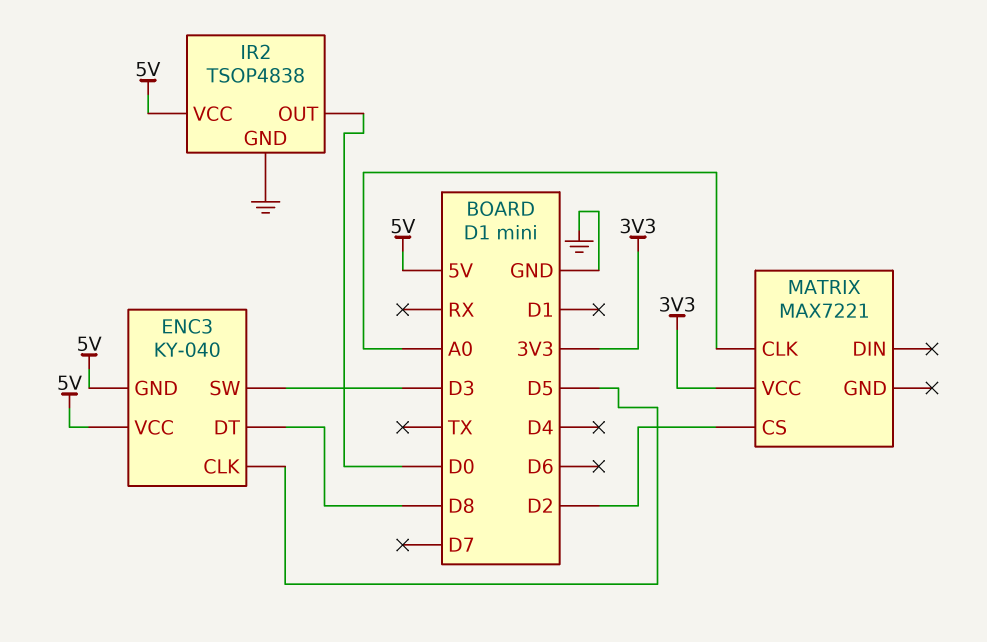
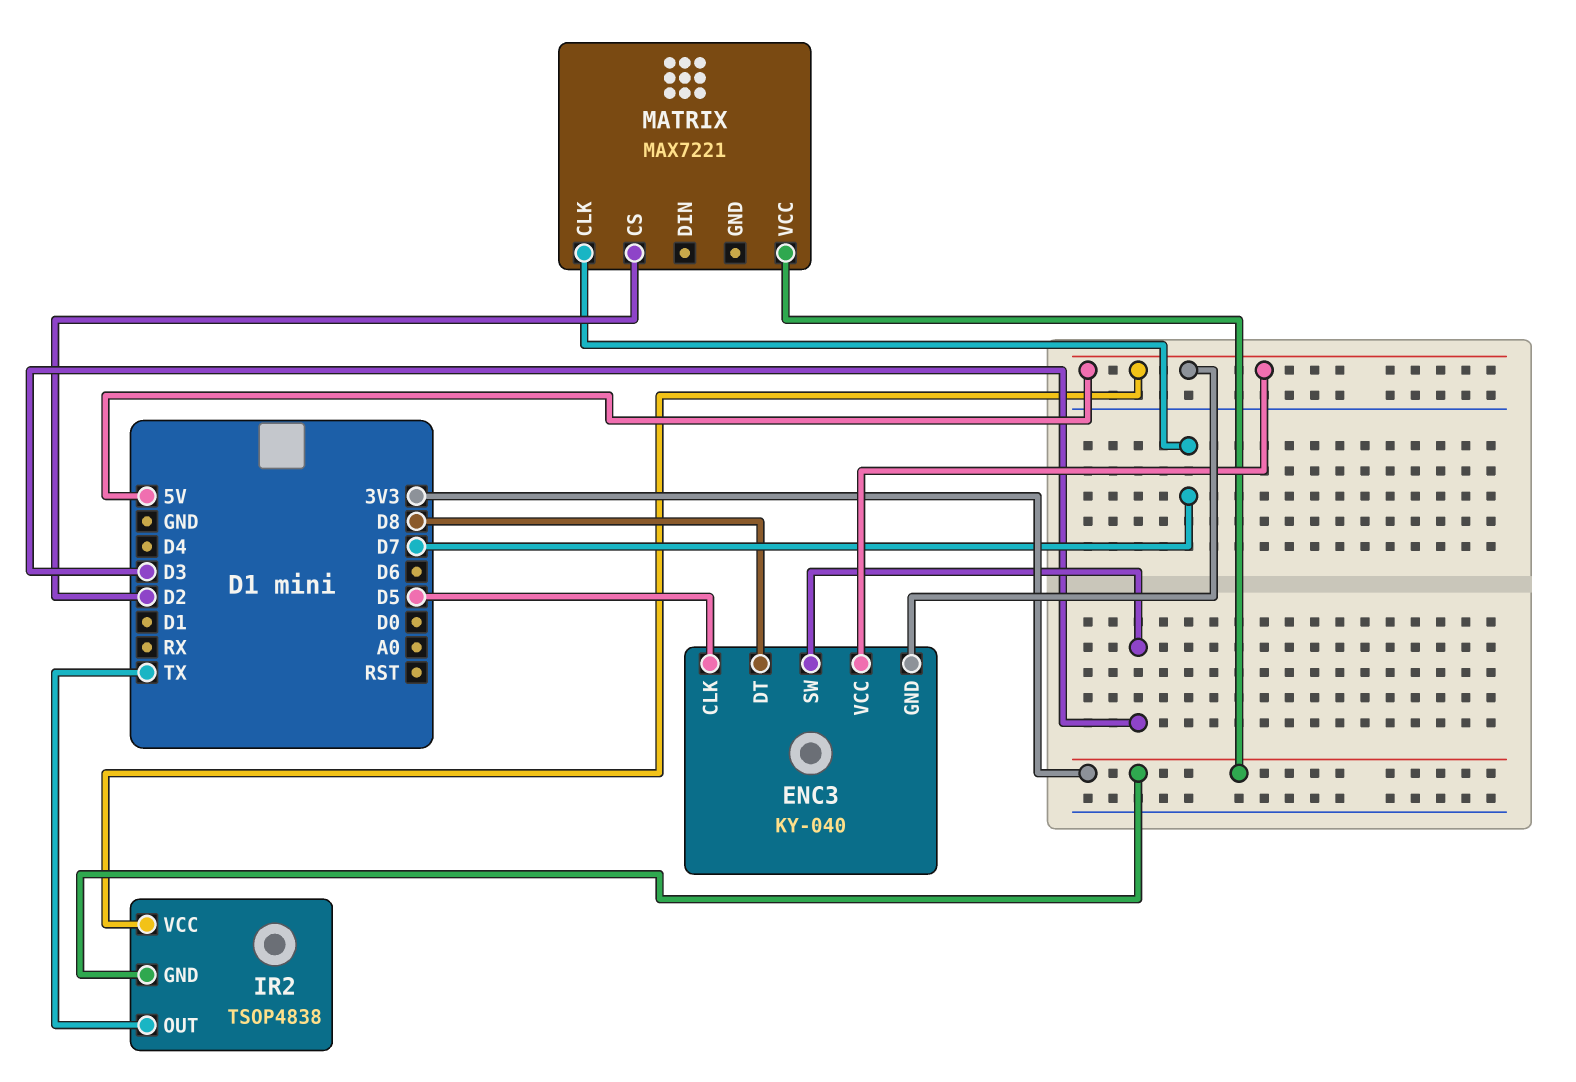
IR2 pin GND: GND -> 3V3
IR2 pin OUT: D0 -> TX
MATRIX pin CLK: A0 -> D7

